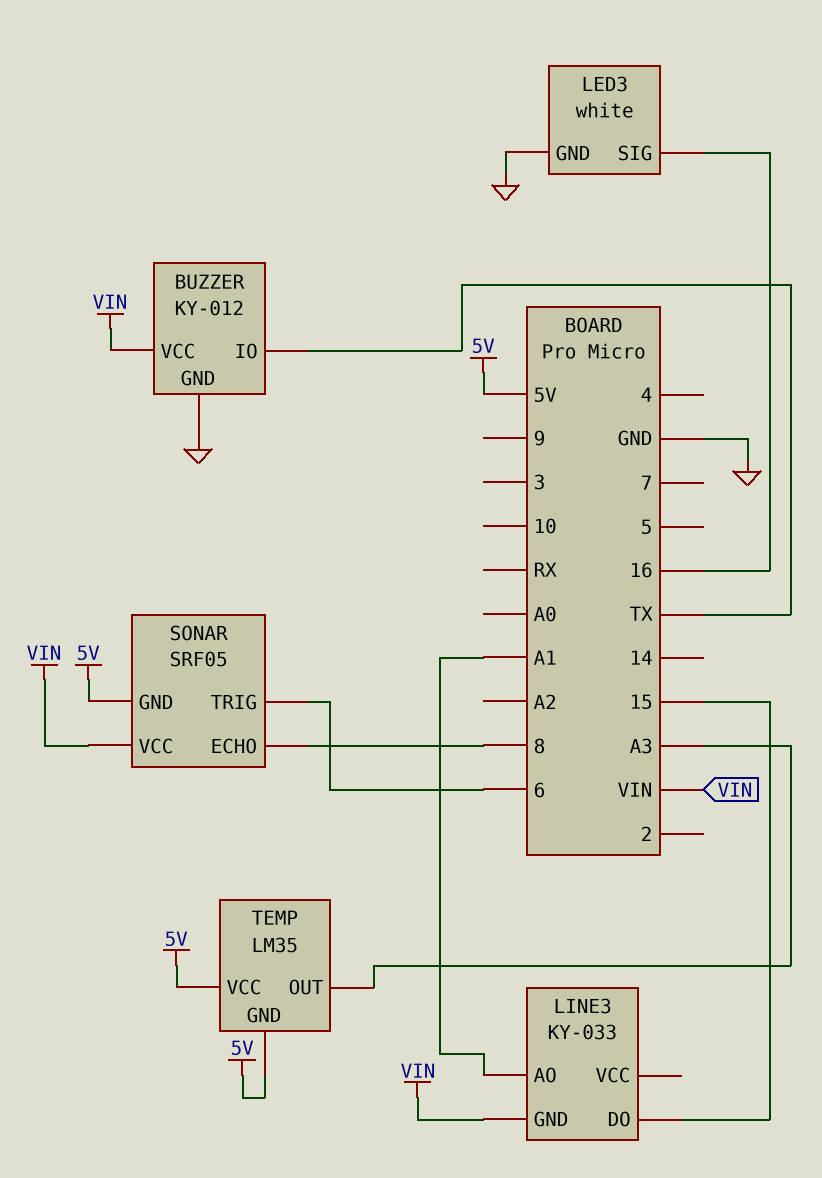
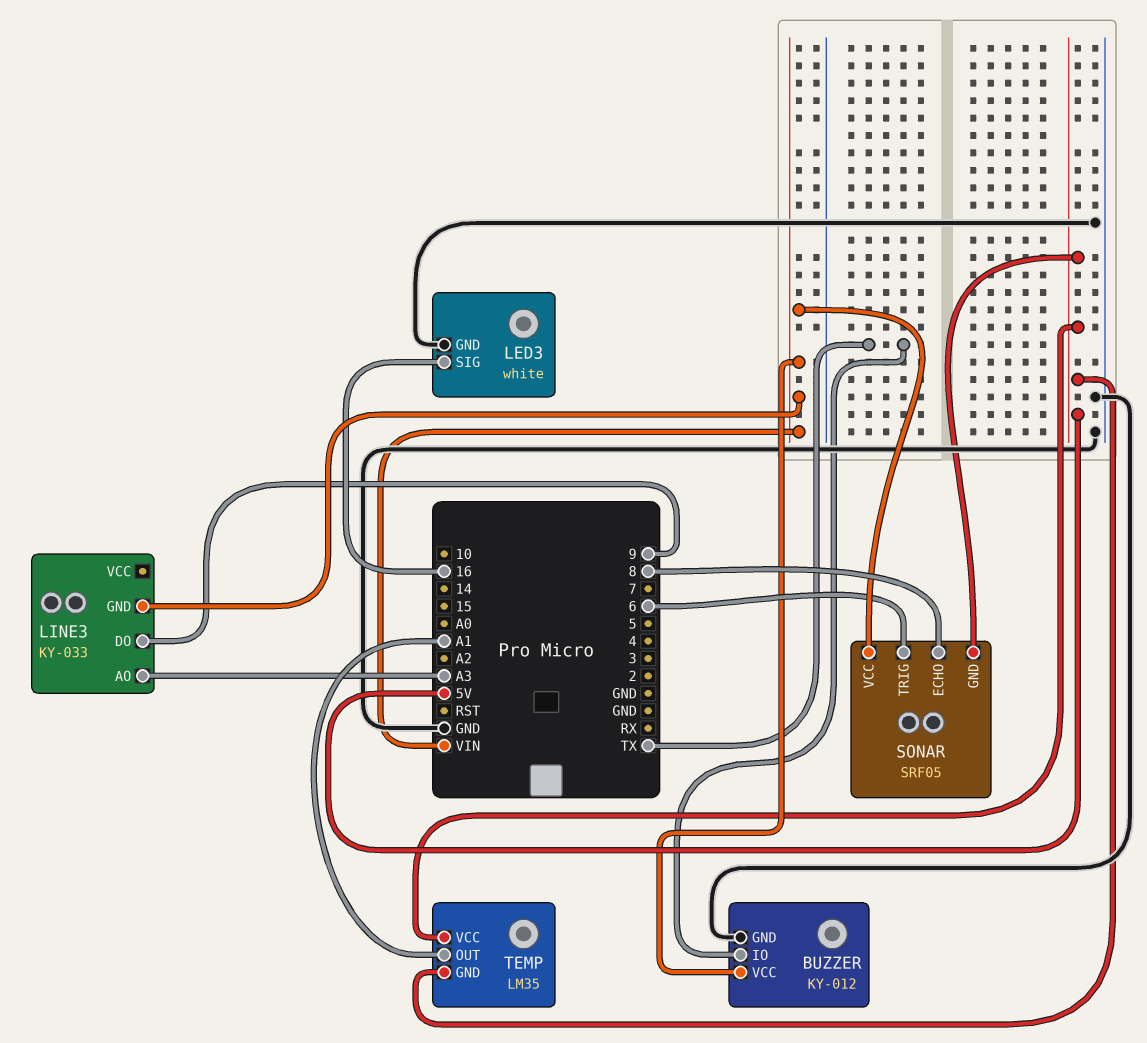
LINE3 pin AO: A1 -> A3
LINE3 pin DO: 15 -> 9
TEMP pin OUT: A3 -> A1

